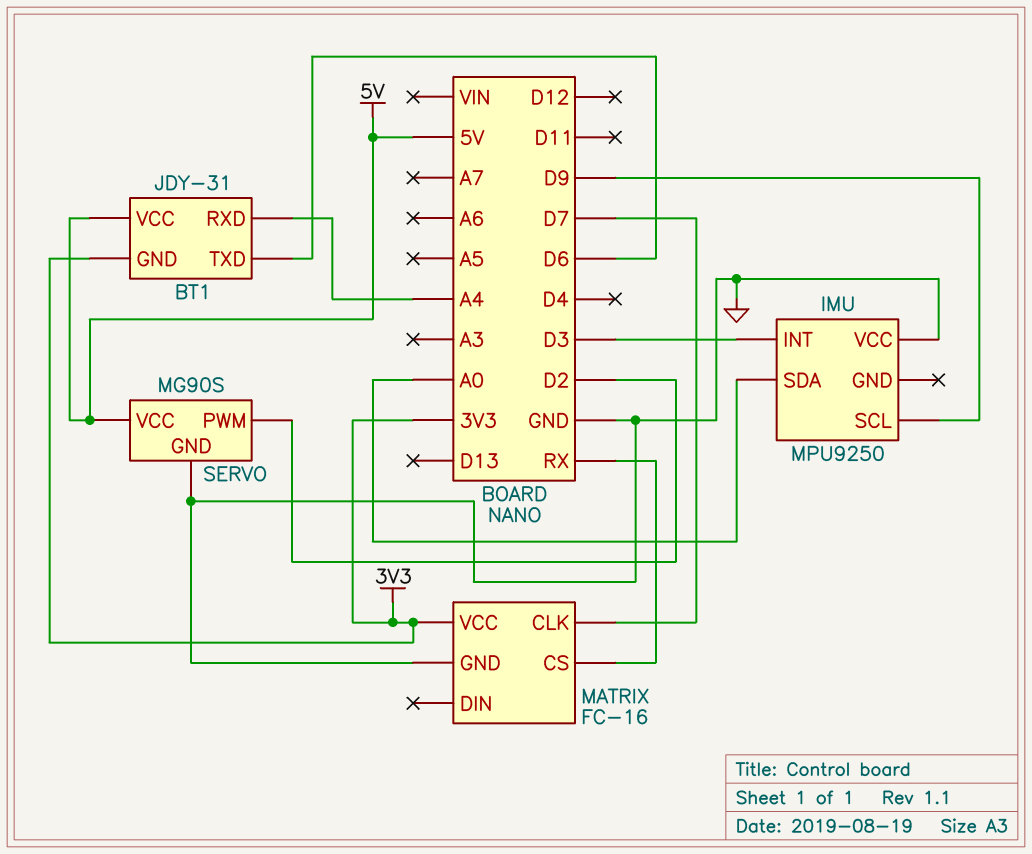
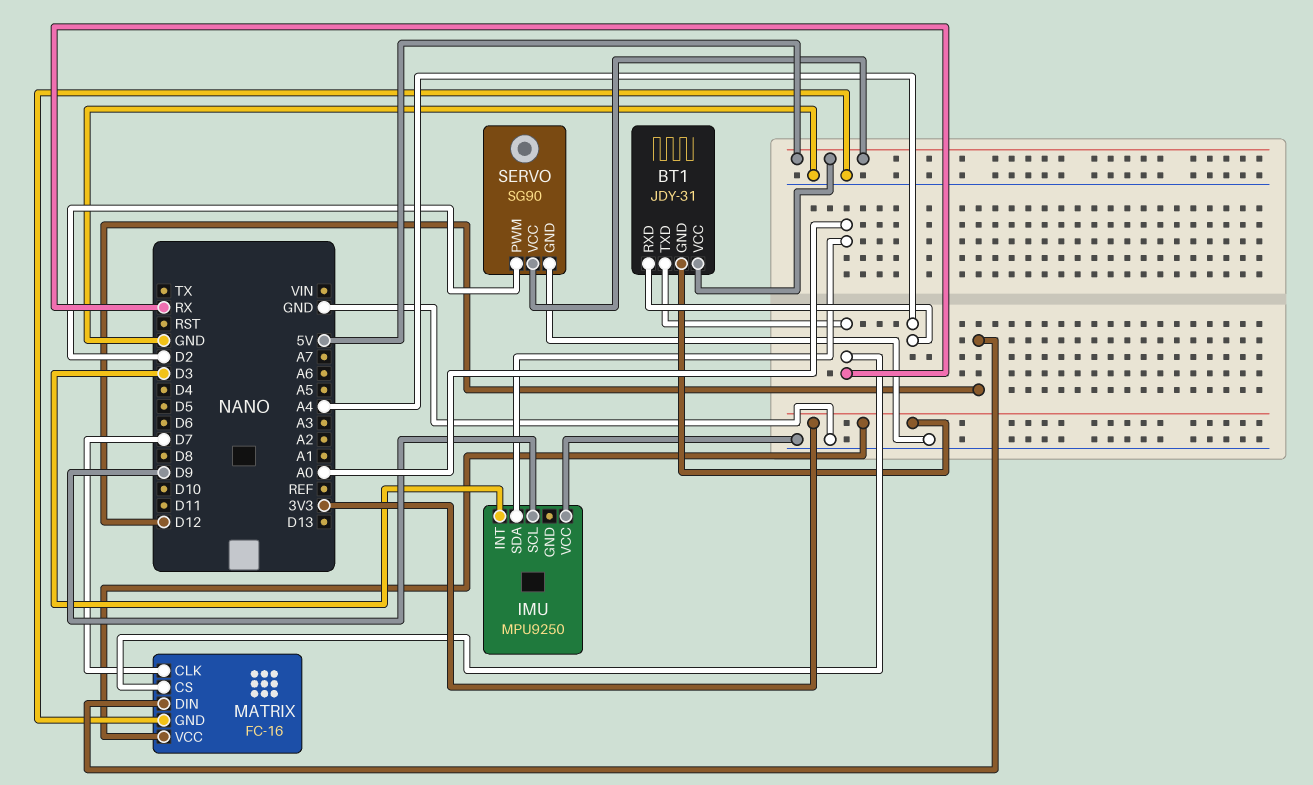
BT1 pin TXD: D6 -> RX
MATRIX pin DIN: none -> D12
SERVO: MG90S -> SG90

